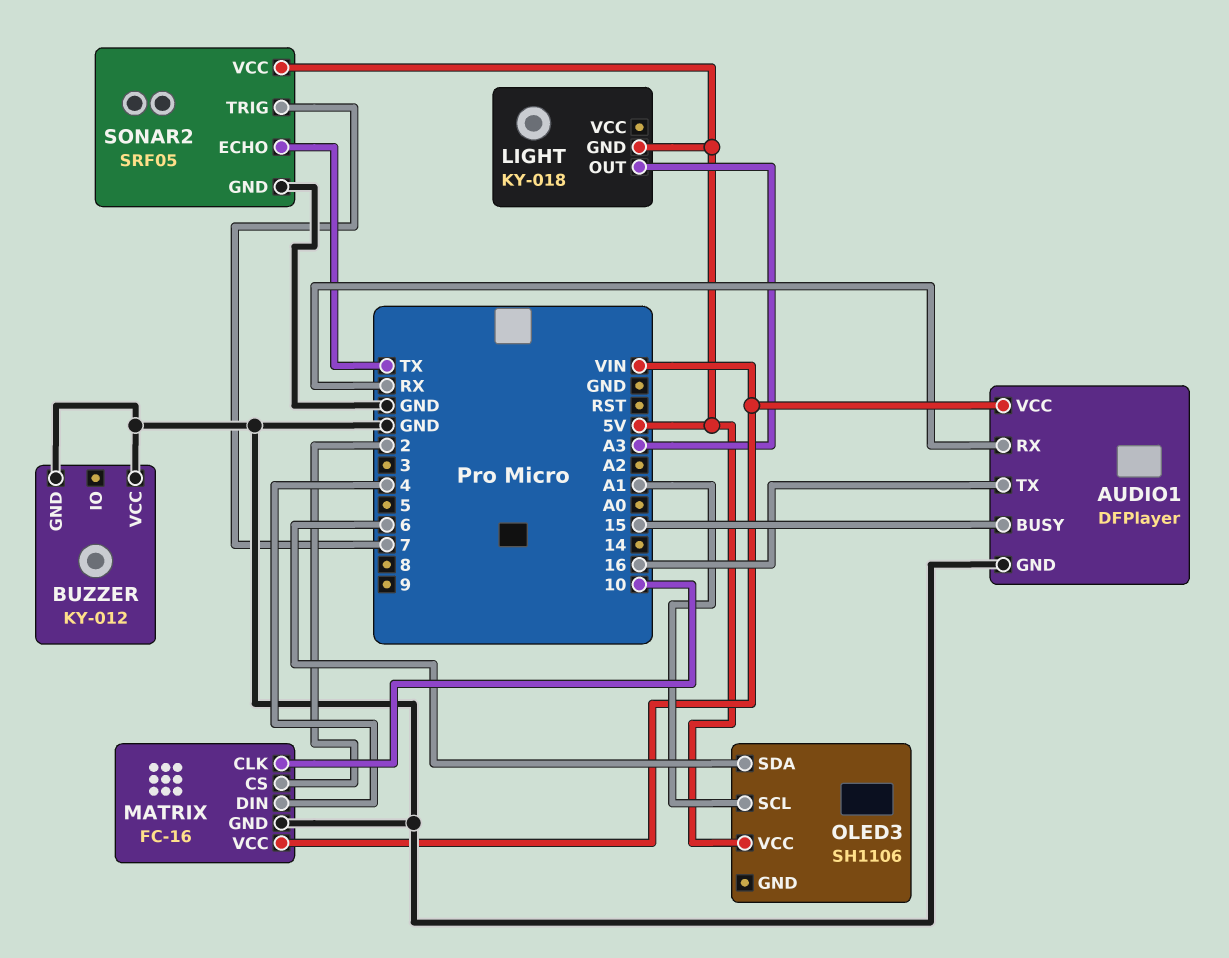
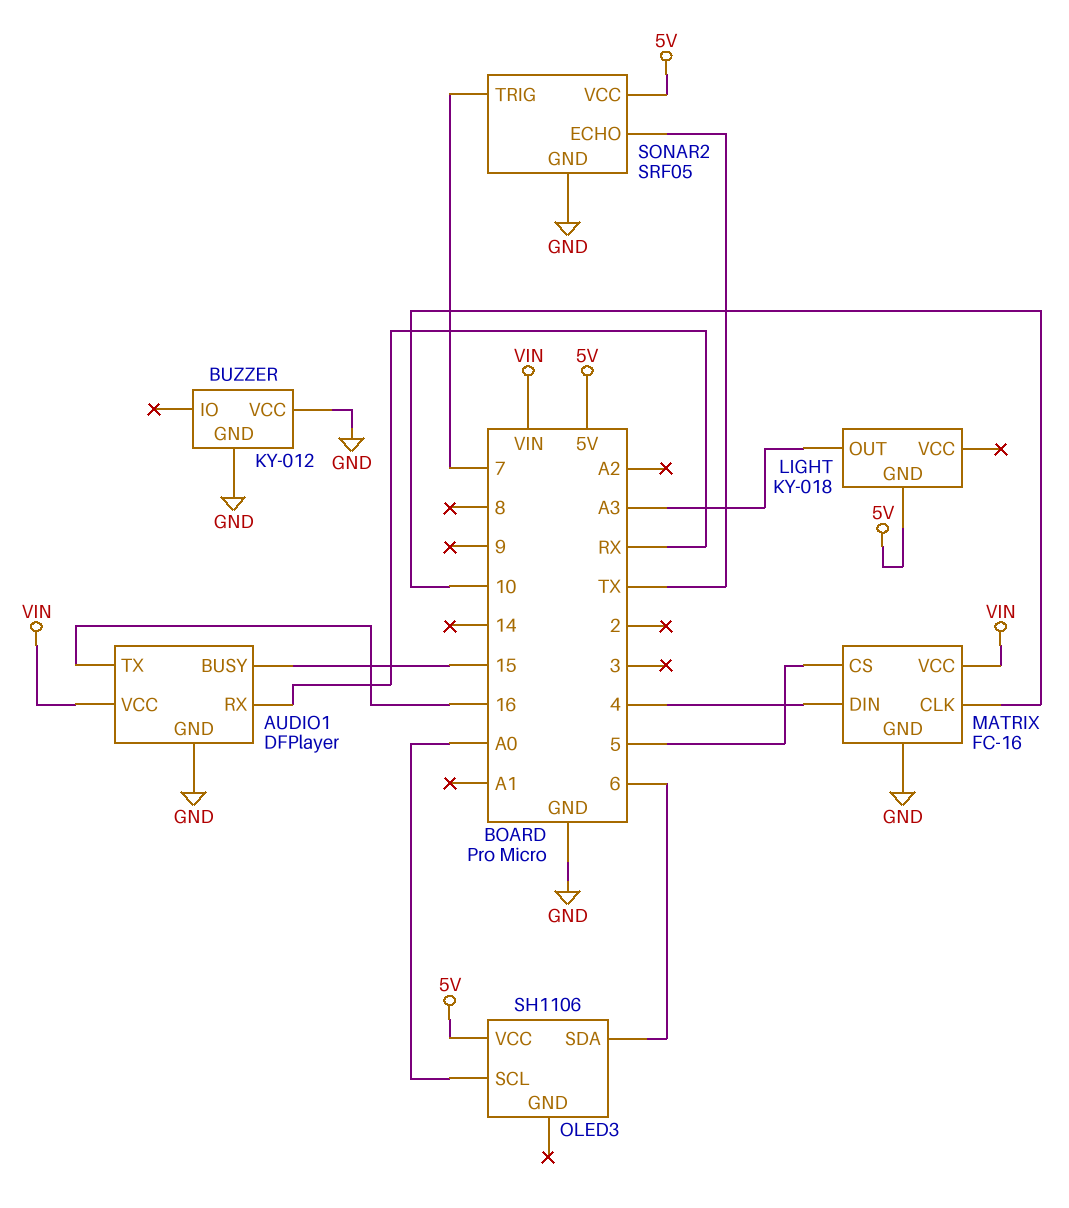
MATRIX pin CS: 2 -> 5
OLED3 pin SCL: A1 -> A0

